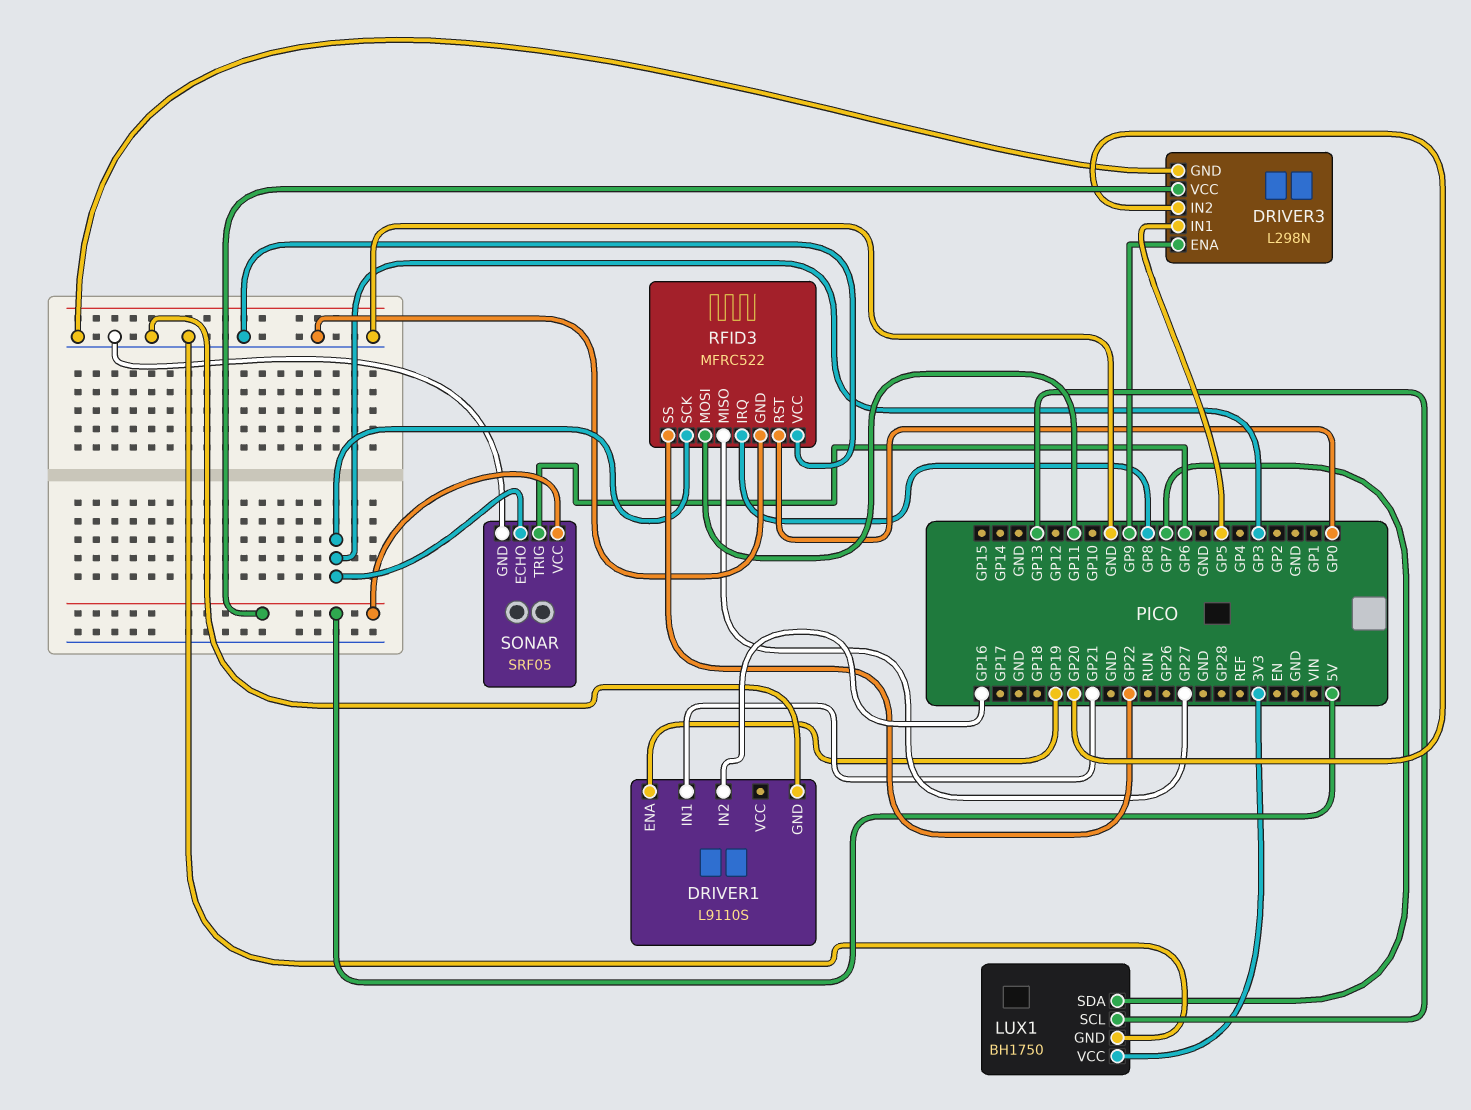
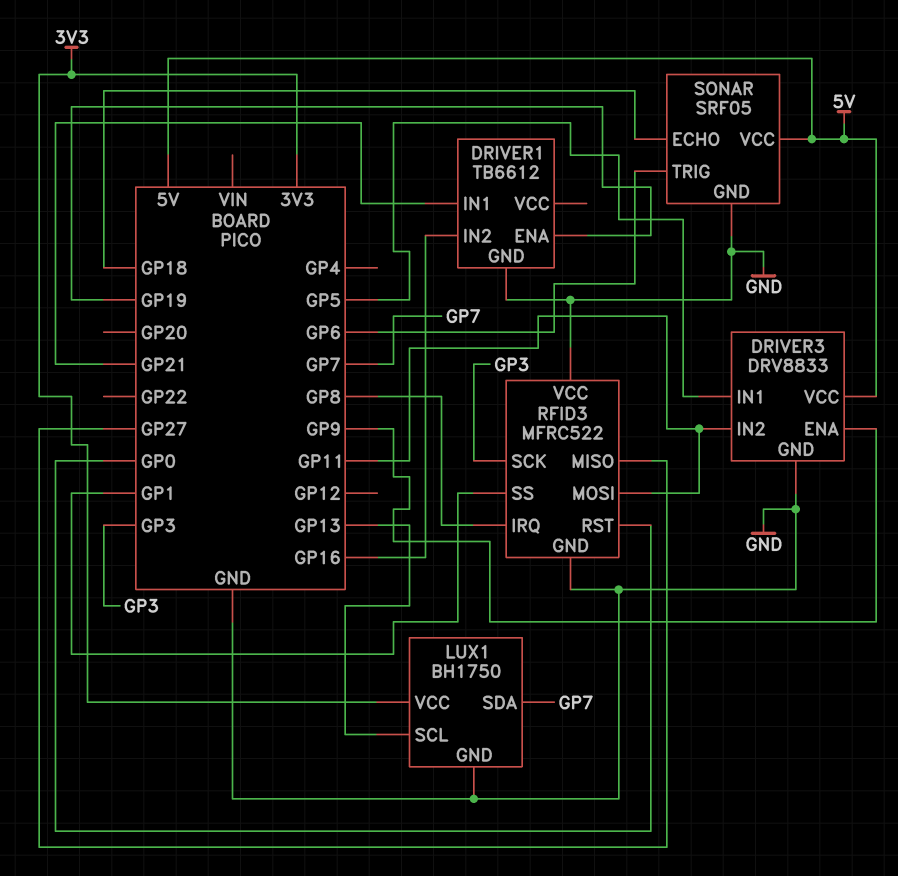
DRIVER1: L9110S -> TB6612
DRIVER3: L298N -> DRV8833
DRIVER3 pin IN2: GP20 -> GP11
RFID3 pin SS: GP22 -> GP1
SONAR pin ECHO: GP3 -> GP18

